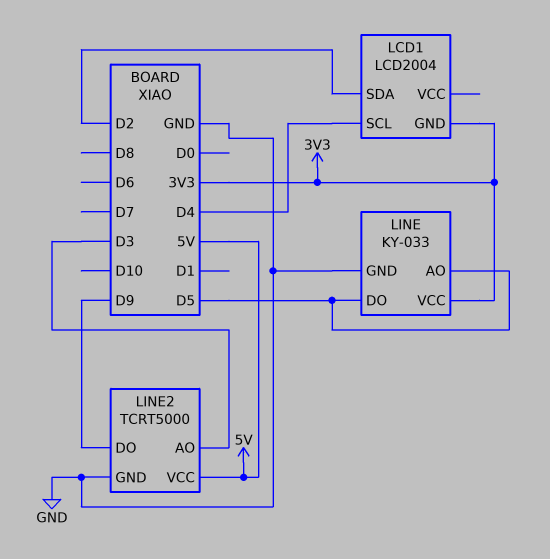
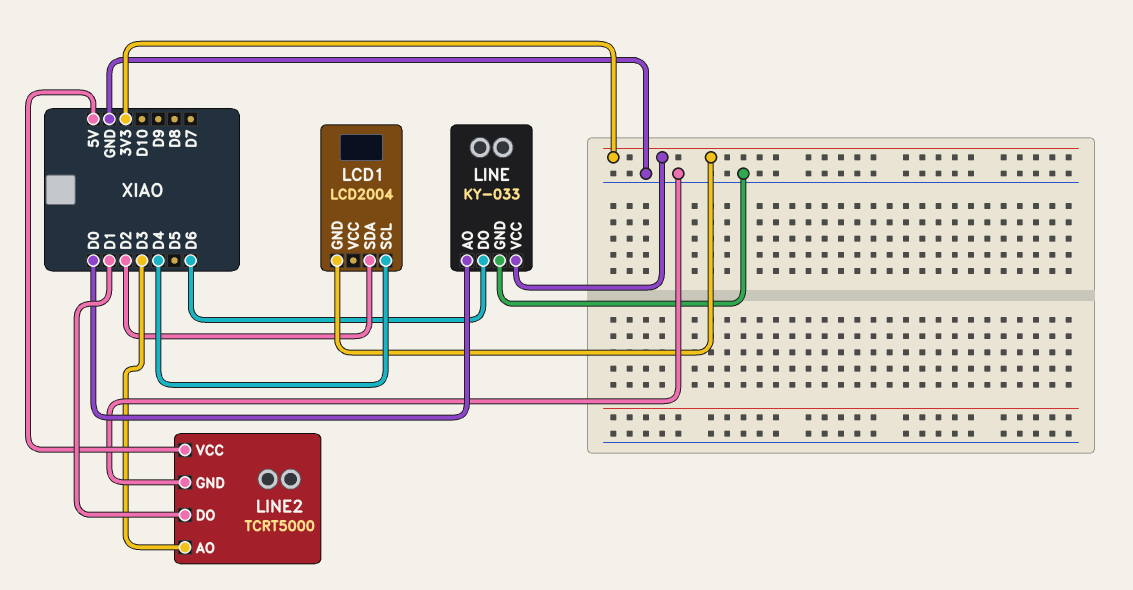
LINE pin AO: D5 -> D0
LINE pin DO: D5 -> D6
LINE2 pin DO: D9 -> D1

